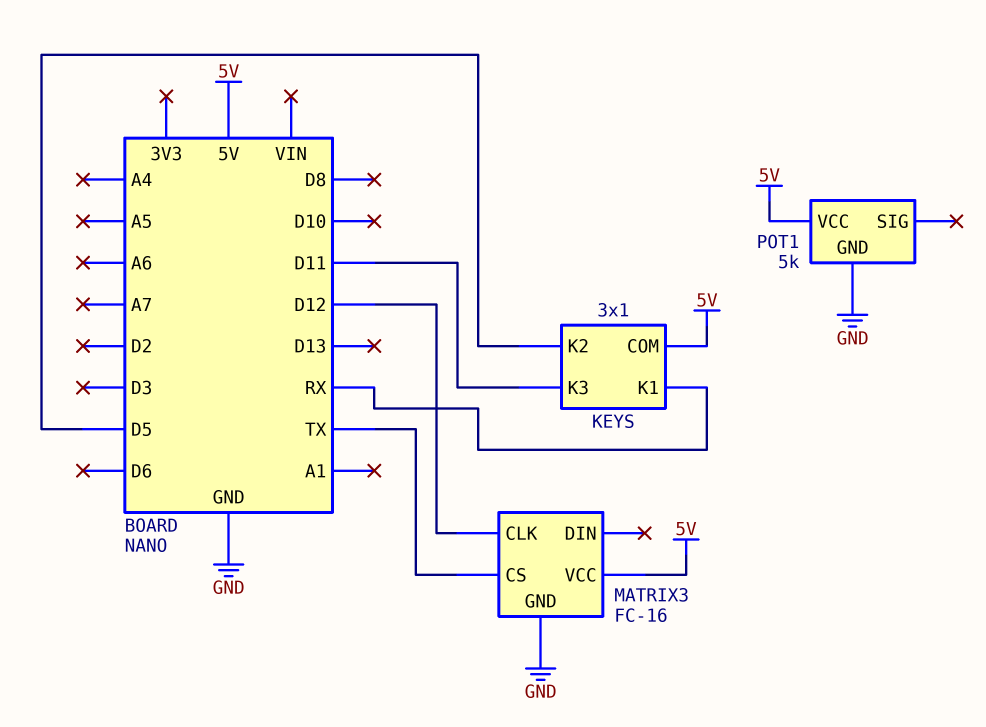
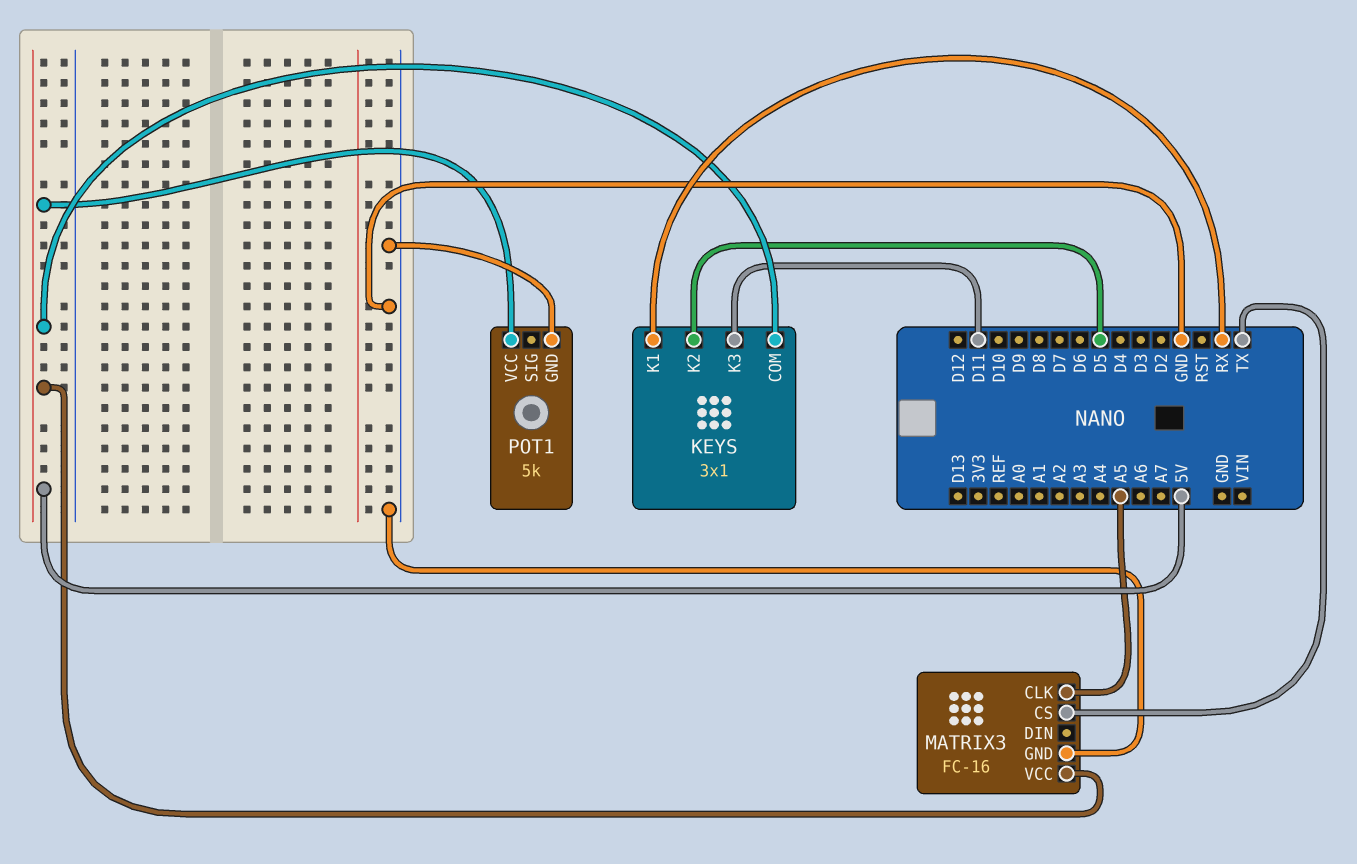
MATRIX3 pin CLK: D12 -> A5

